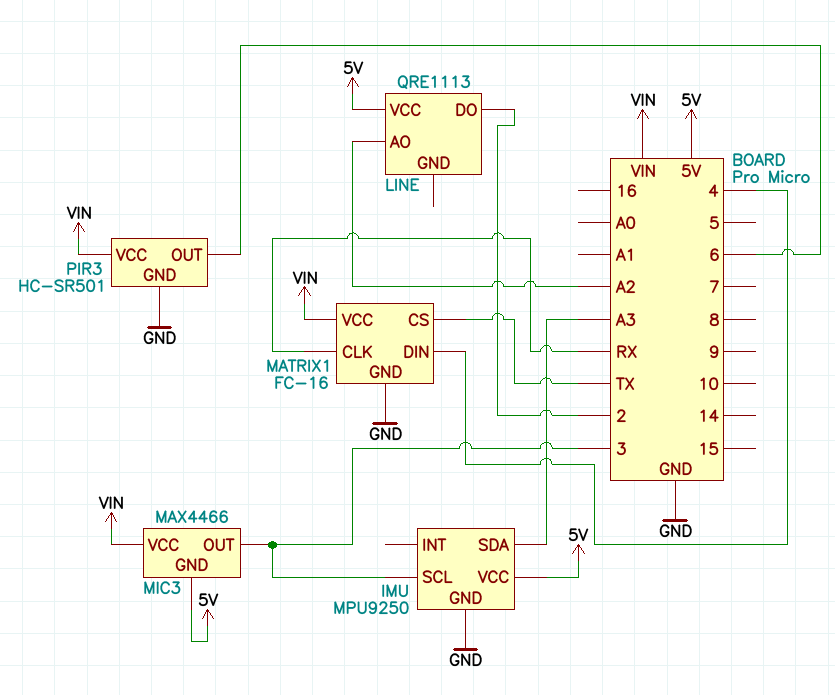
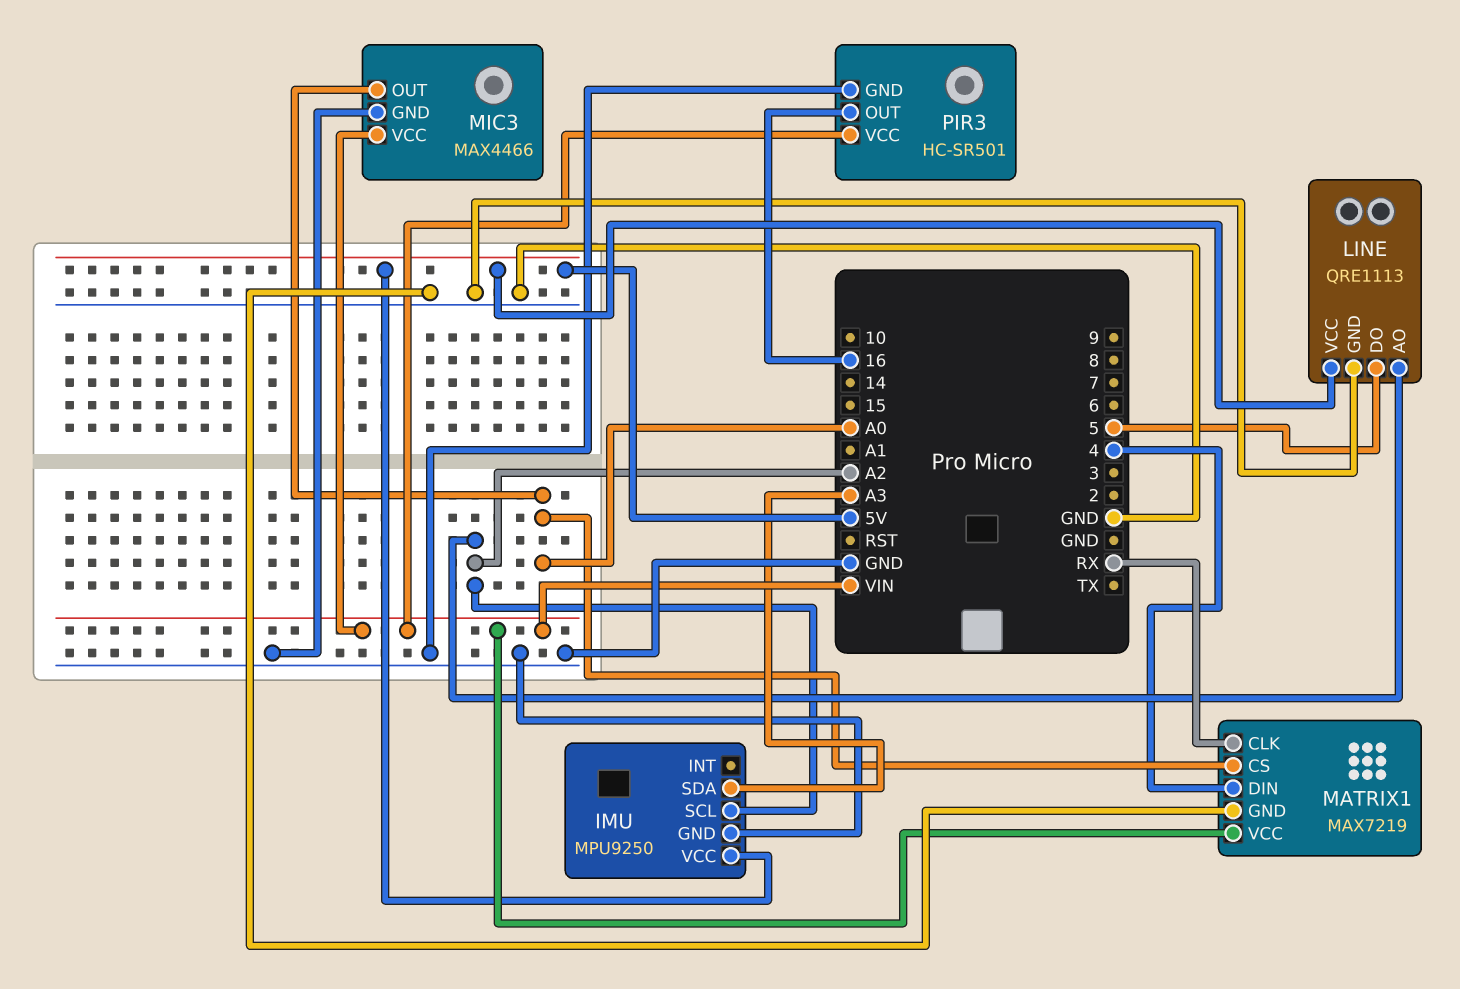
IMU pin SCL: 3 -> A2
LINE pin DO: 2 -> 5
LINE pin GND: none -> GND
MATRIX1: FC-16 -> MAX7219
MATRIX1 pin CS: TX -> A0
MIC3 pin GND: 5V -> GND
MIC3 pin OUT: 3 -> A0
PIR3 pin OUT: 6 -> 16

